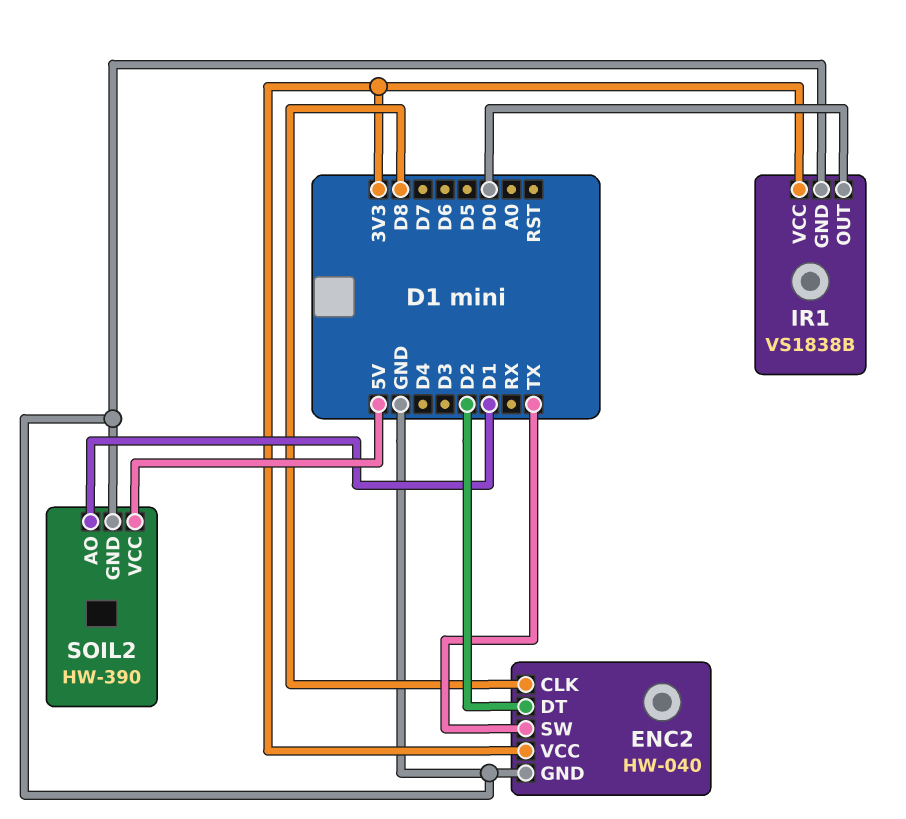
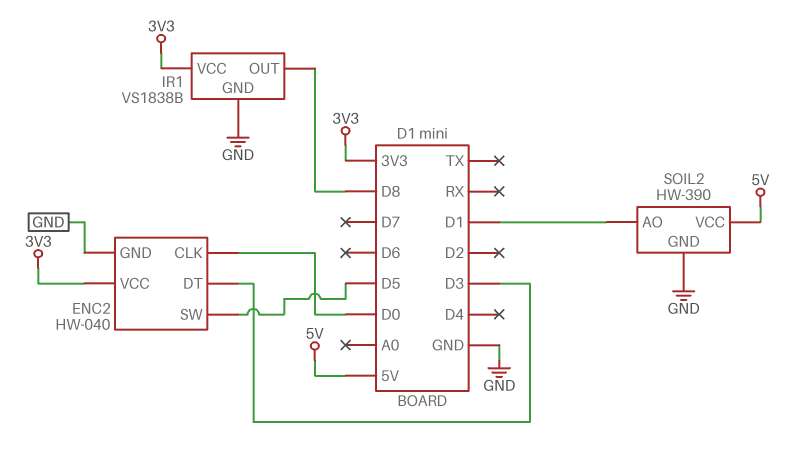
ENC2 pin CLK: D8 -> D0
ENC2 pin DT: D2 -> D3
ENC2 pin SW: TX -> D5
IR1 pin OUT: D0 -> D8

